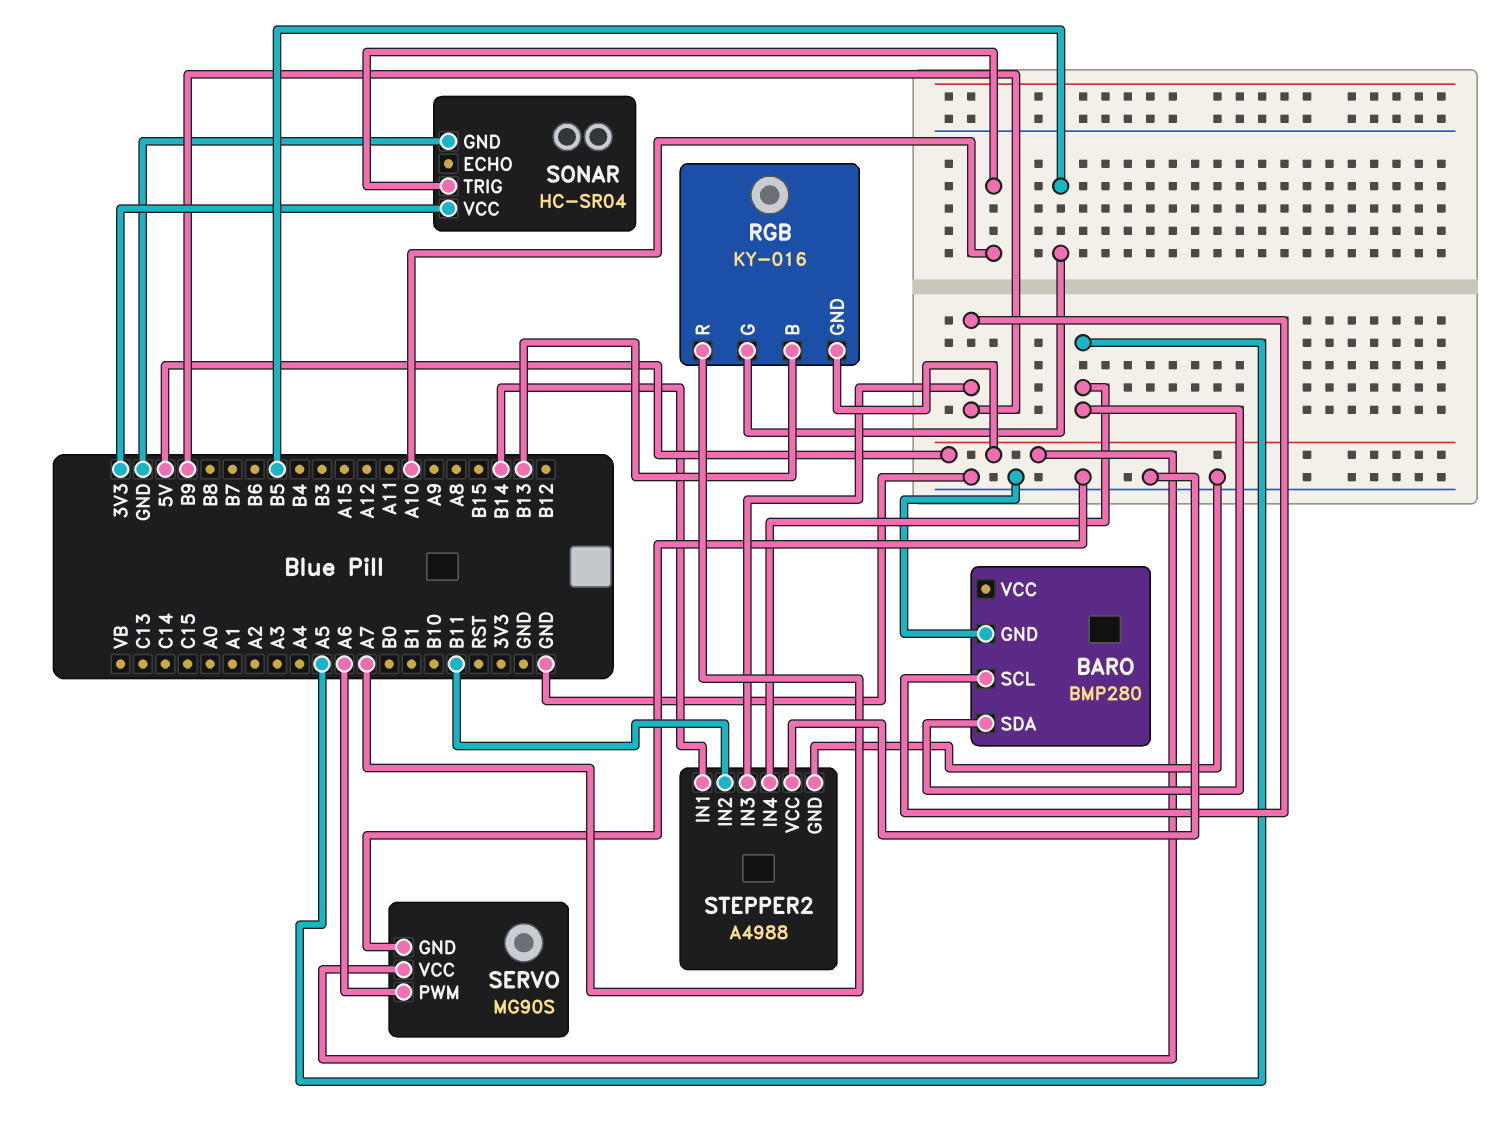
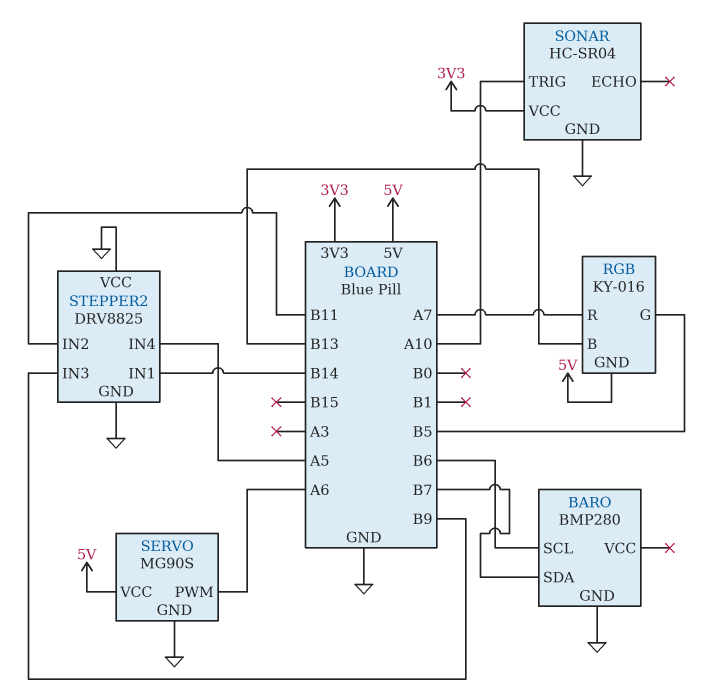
BARO pin SCL: B9 -> B6
BARO pin SDA: A5 -> B7
STEPPER2: A4988 -> DRV8825

